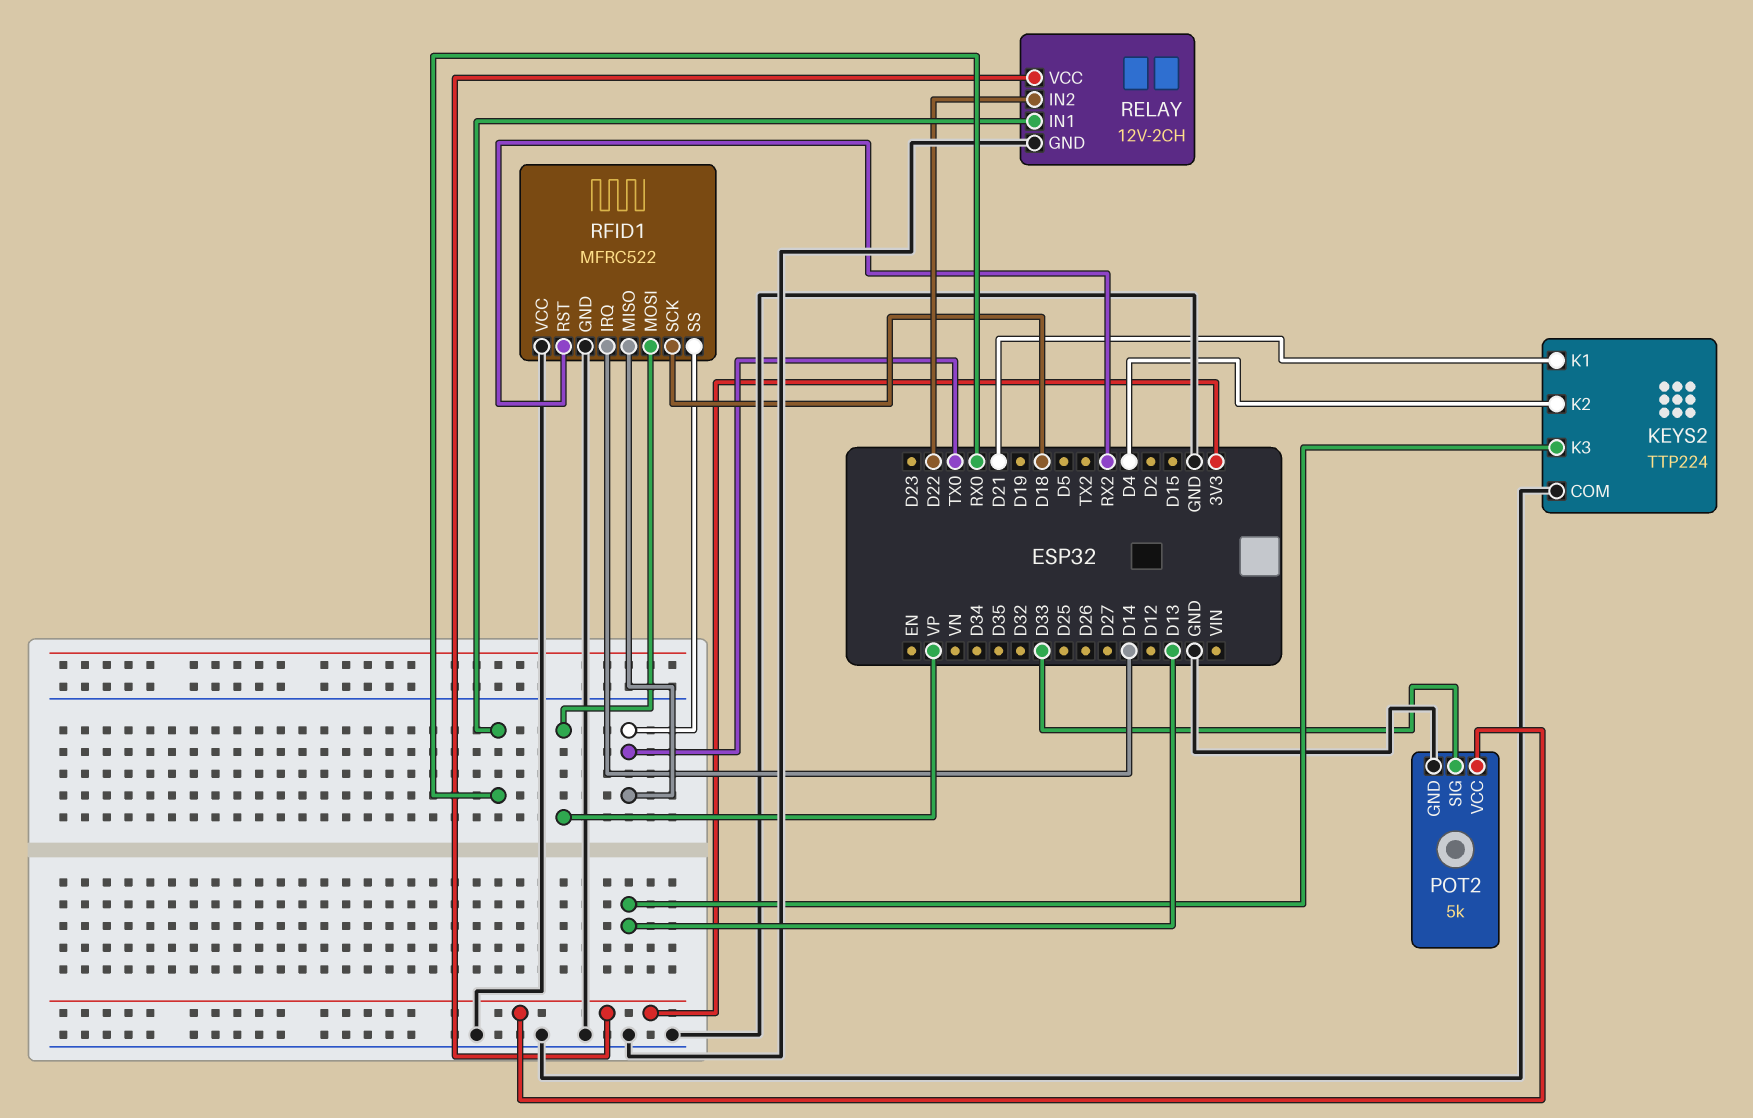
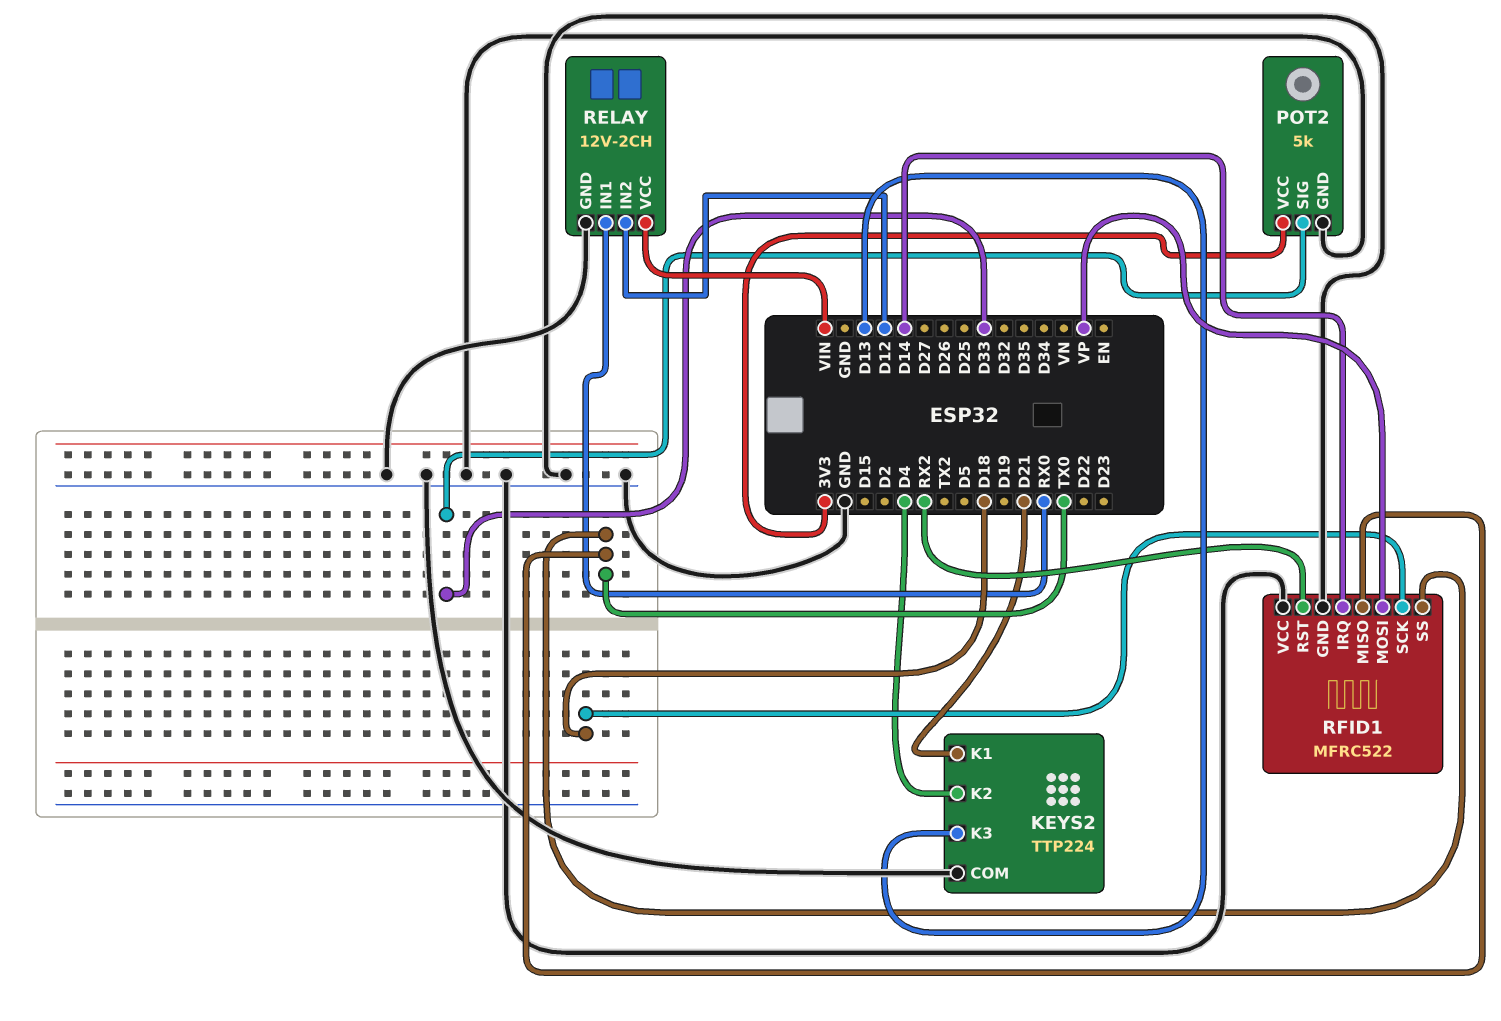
RELAY pin IN2: D22 -> D12
RELAY pin VCC: 3V3 -> VIN

